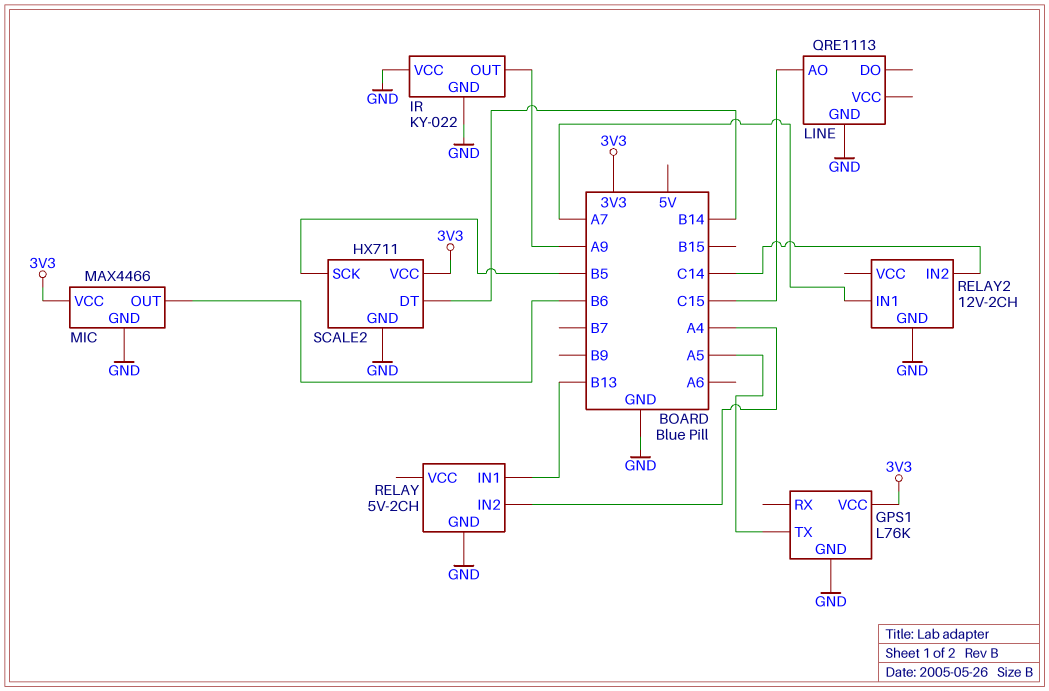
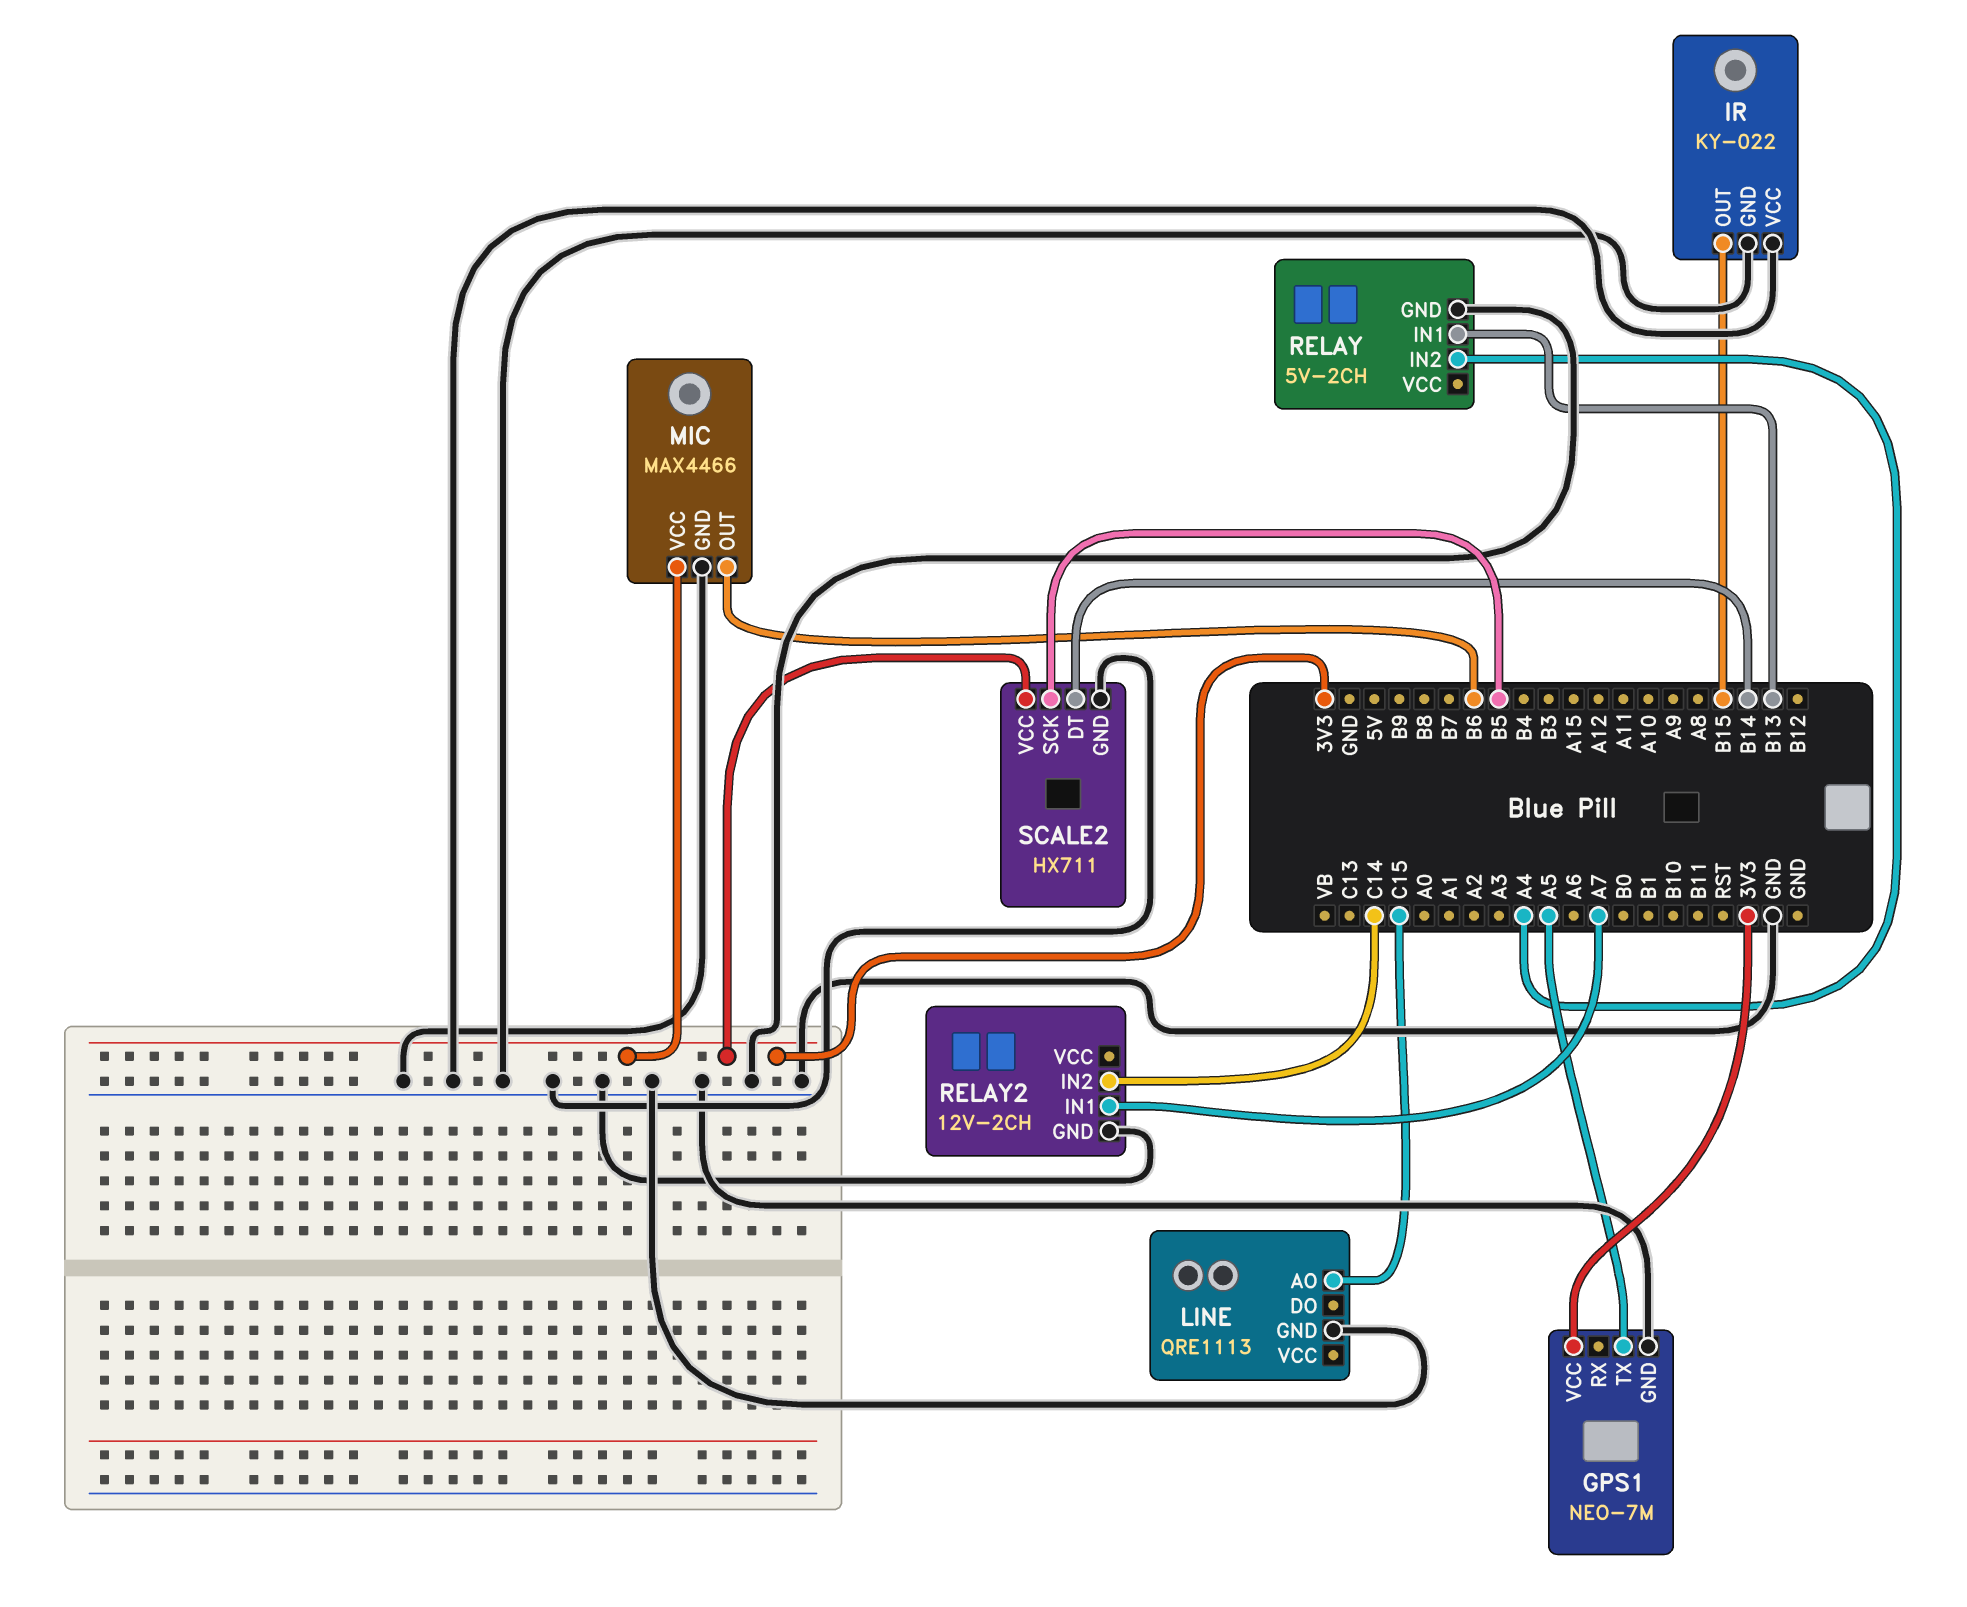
GPS1: L76K -> NEO-7M
IR pin OUT: A9 -> B15

